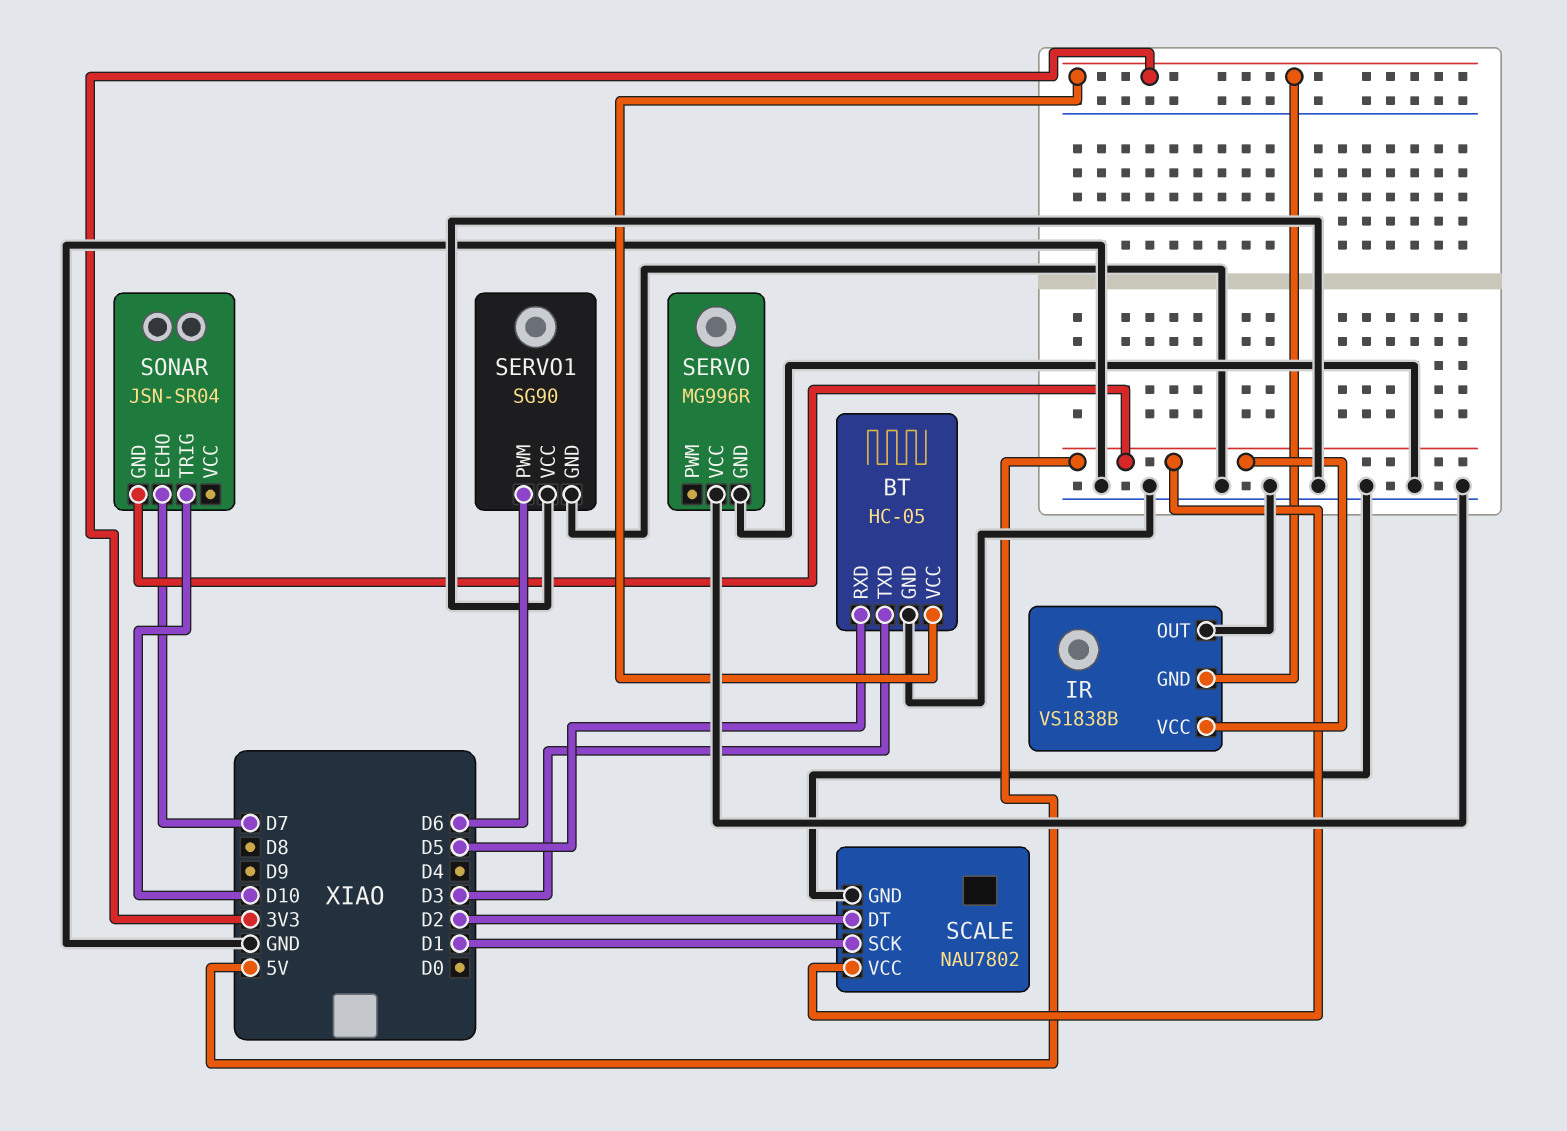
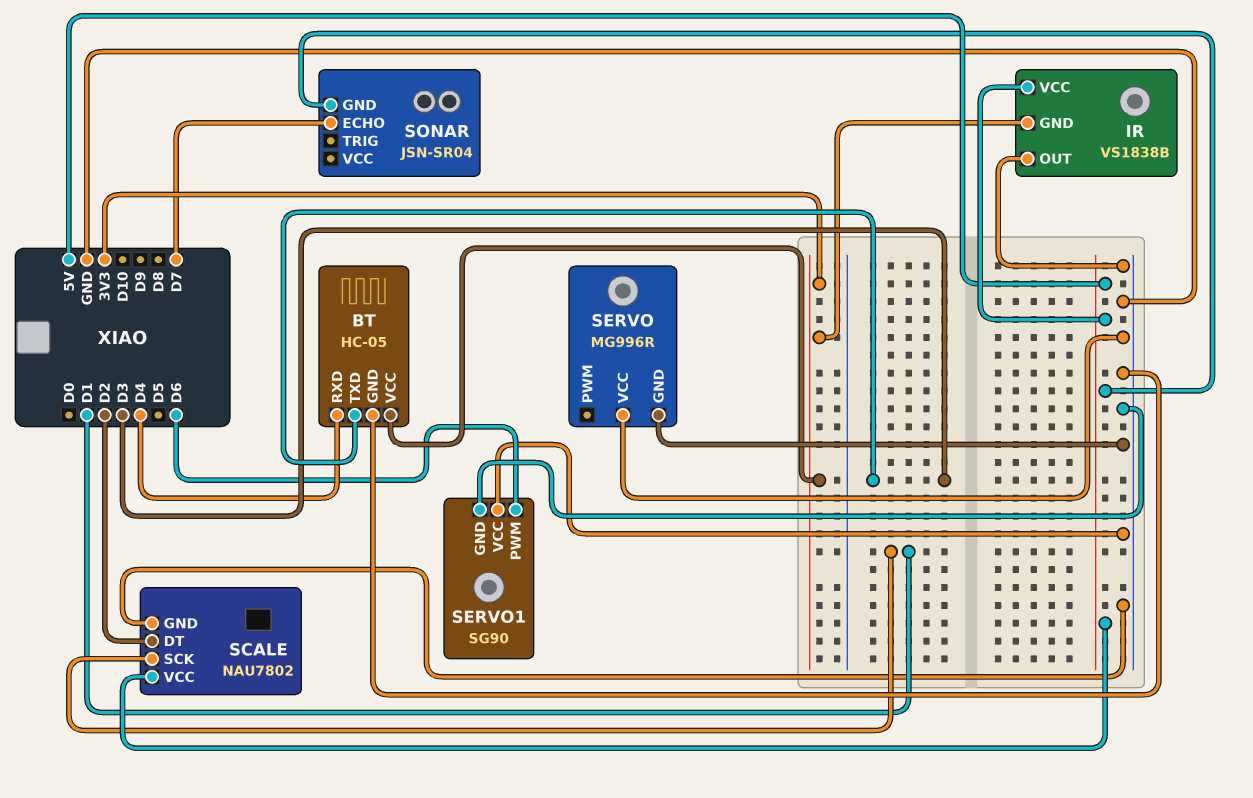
BT pin RXD: D5 -> D4
SONAR pin TRIG: D10 -> none

